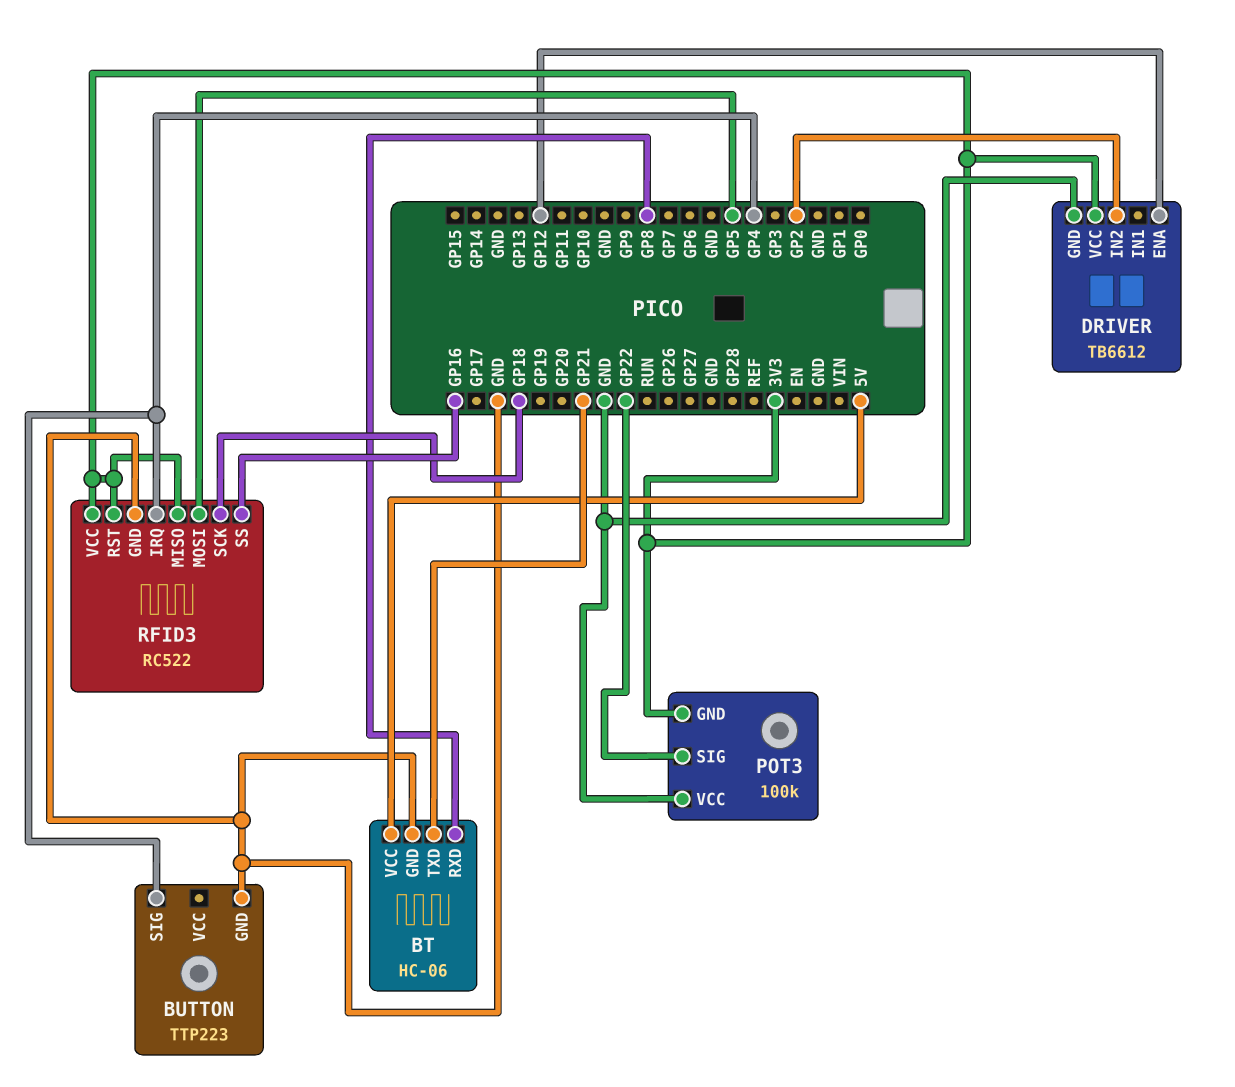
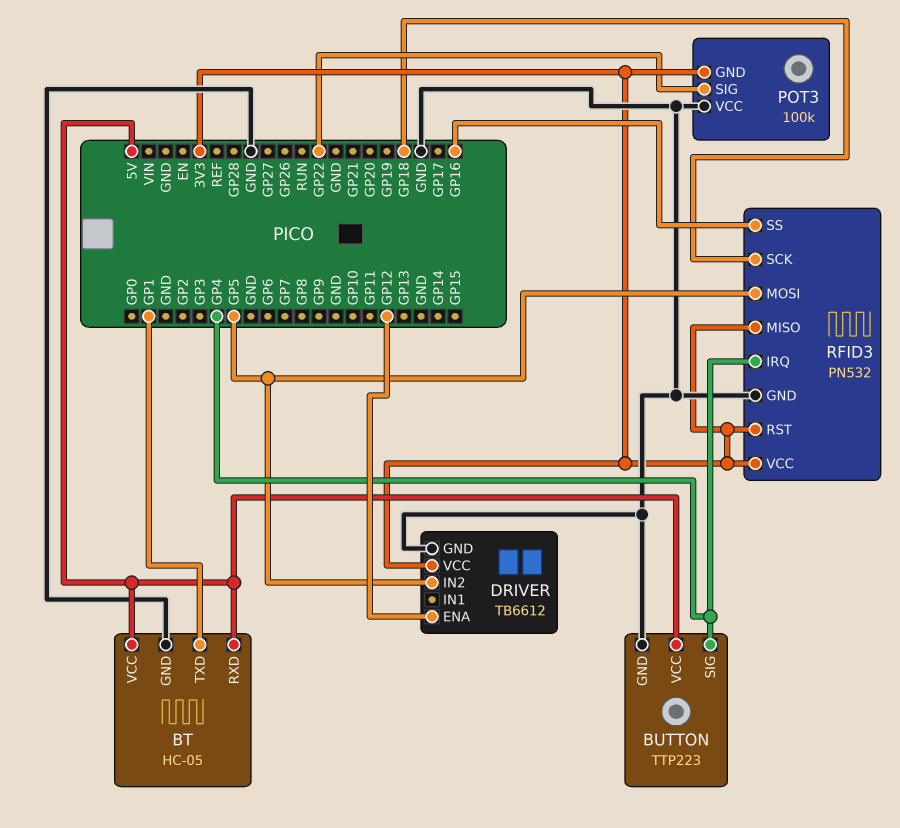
BT: HC-06 -> HC-05
BT pin RXD: GP8 -> 5V
BT pin TXD: GP21 -> GP1
BUTTON pin VCC: none -> 5V
DRIVER pin IN2: GP2 -> GP5
RFID3: RC522 -> PN532

